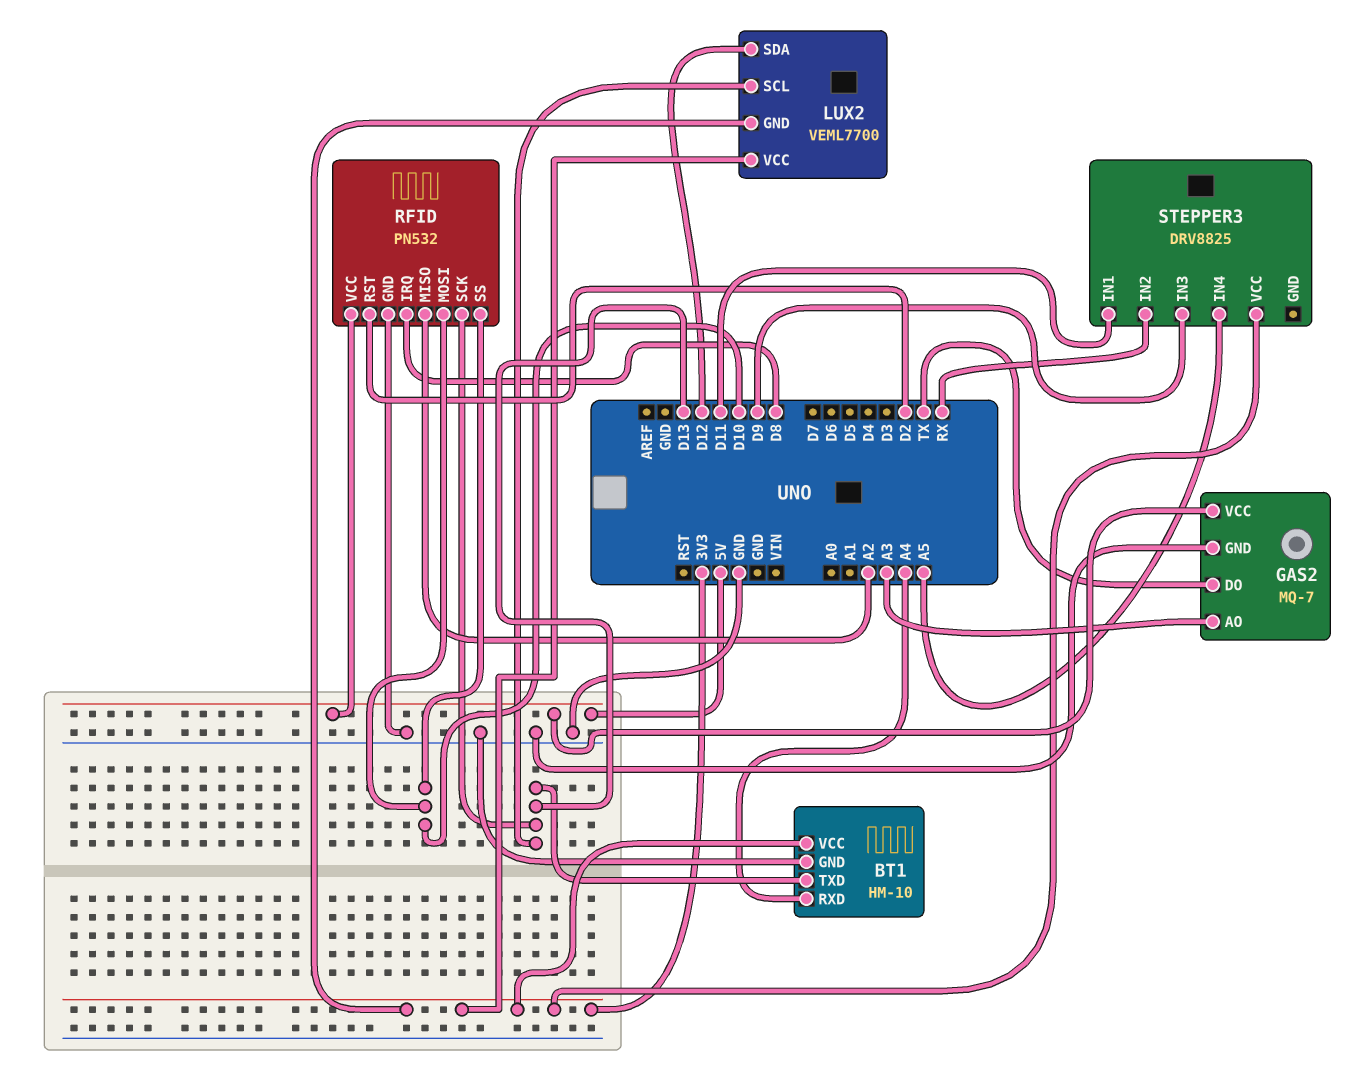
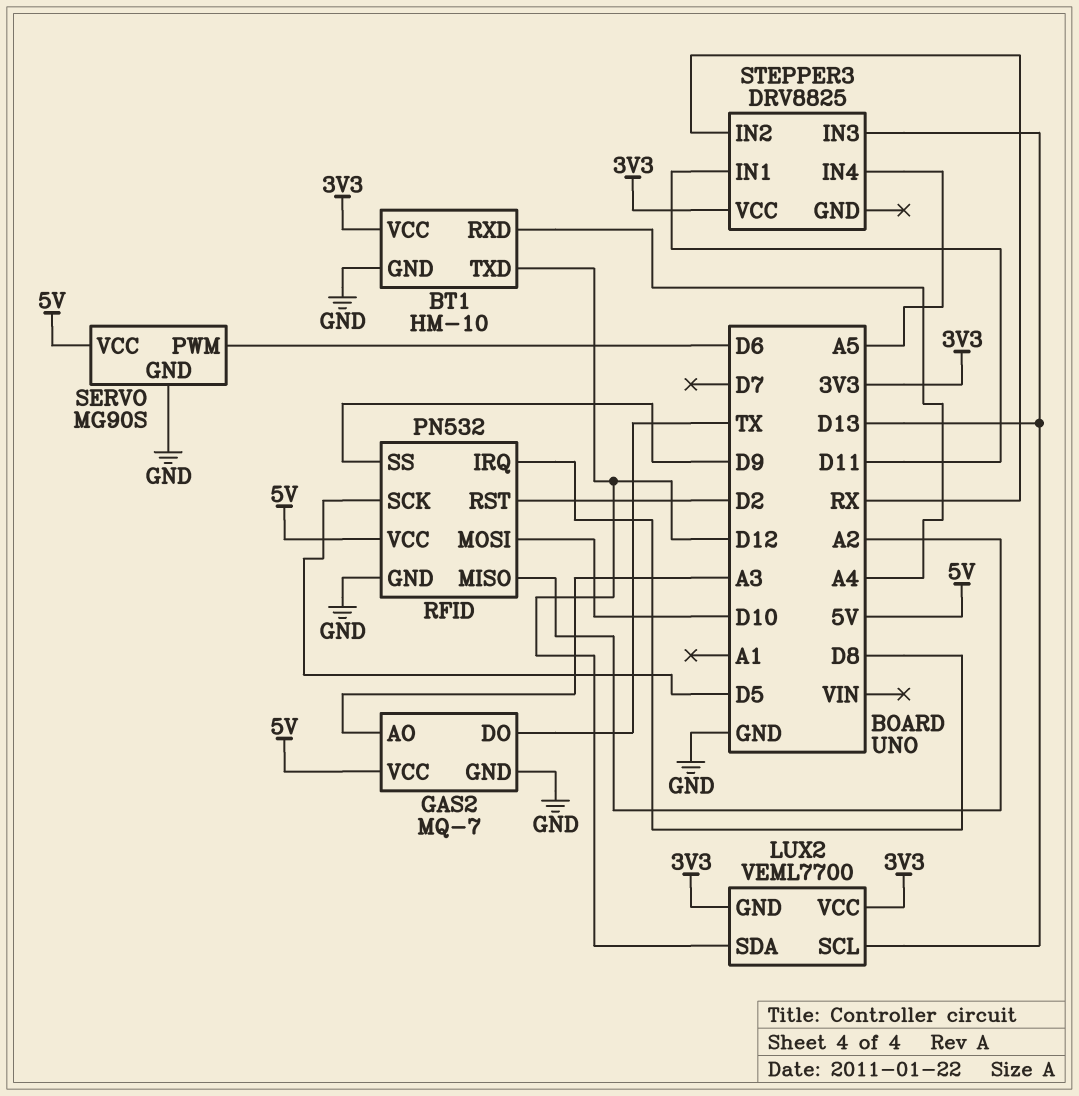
BT1 pin TXD: D13 -> D12
RFID pin SCK: D13 -> D5
RFID pin SS: D10 -> D9
SERVO: none -> MG90S
SERVO pin GND: none -> GND
SERVO pin PWM: none -> D6
SERVO pin VCC: none -> 5V
STEPPER3 pin IN3: D9 -> D13

